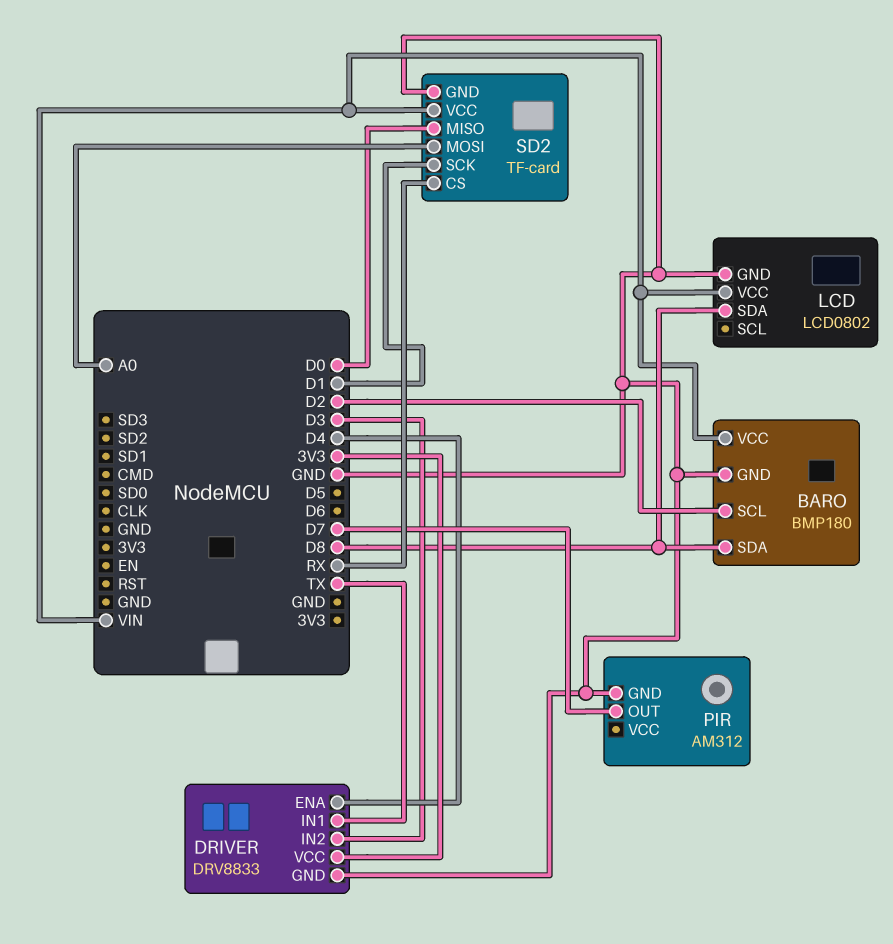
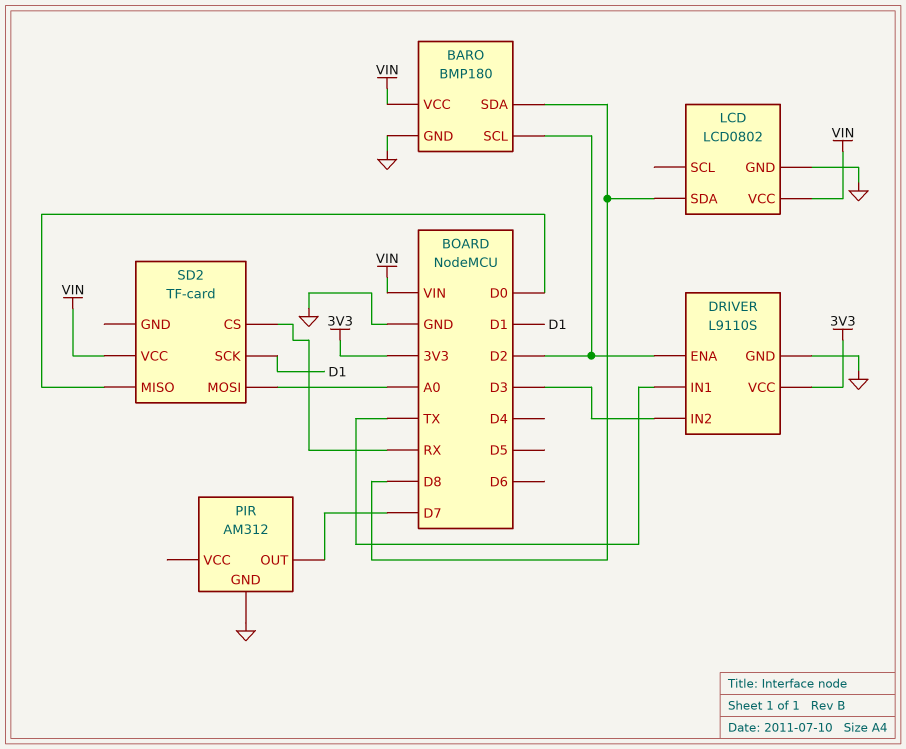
DRIVER: DRV8833 -> L9110S
DRIVER pin ENA: D4 -> D2
SD2 pin GND: GND -> none

